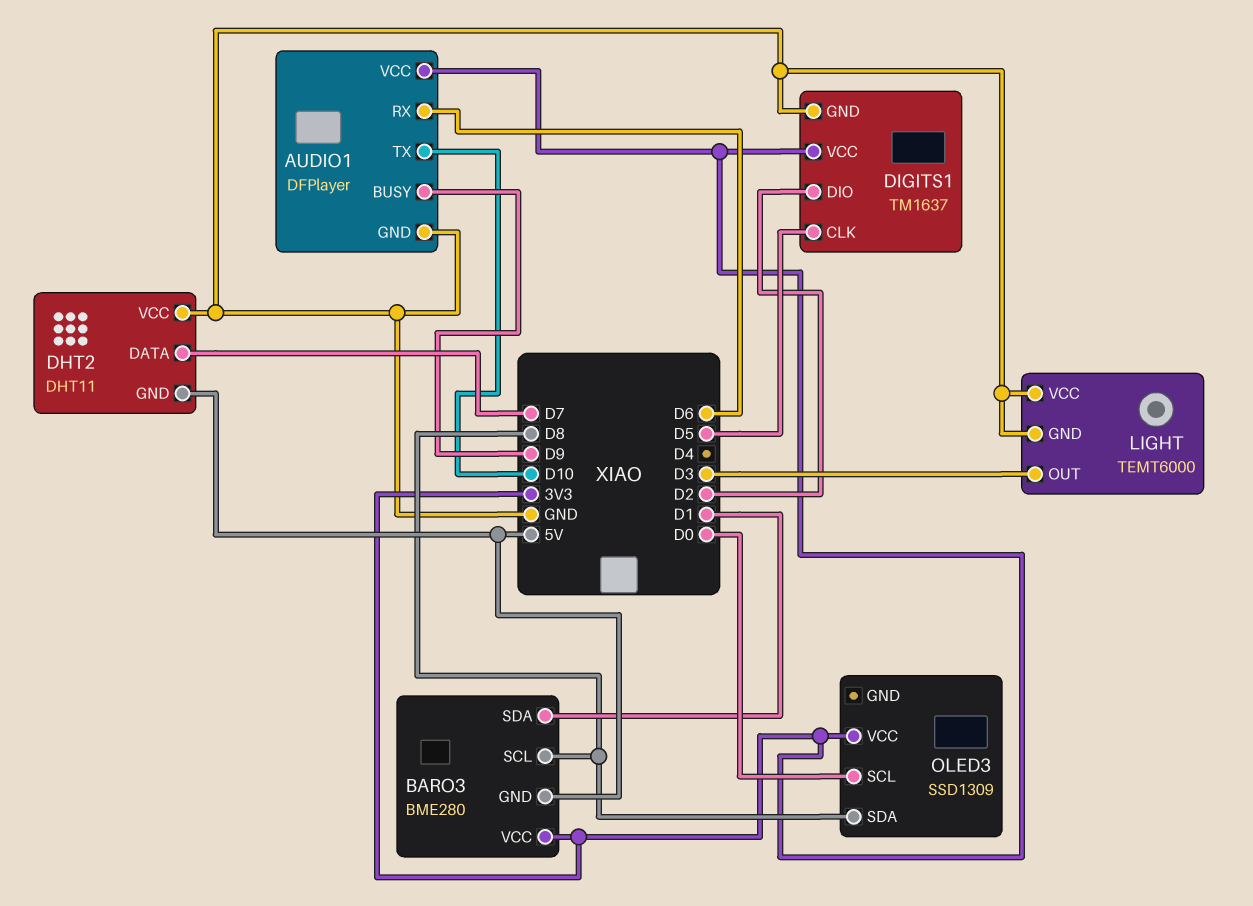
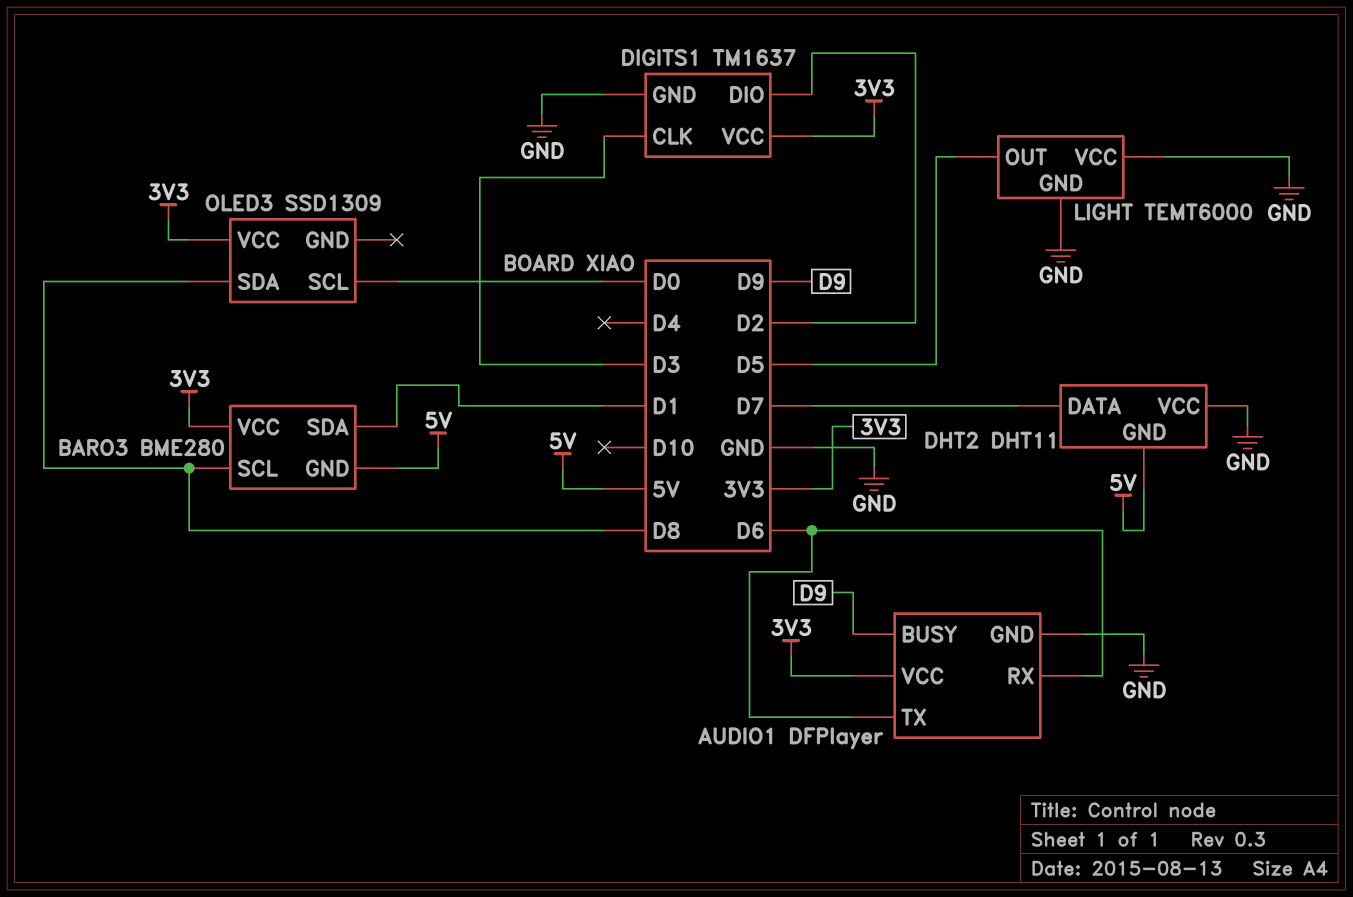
AUDIO1 pin TX: D10 -> D6
DIGITS1 pin CLK: D5 -> D3
LIGHT pin OUT: D3 -> D5

